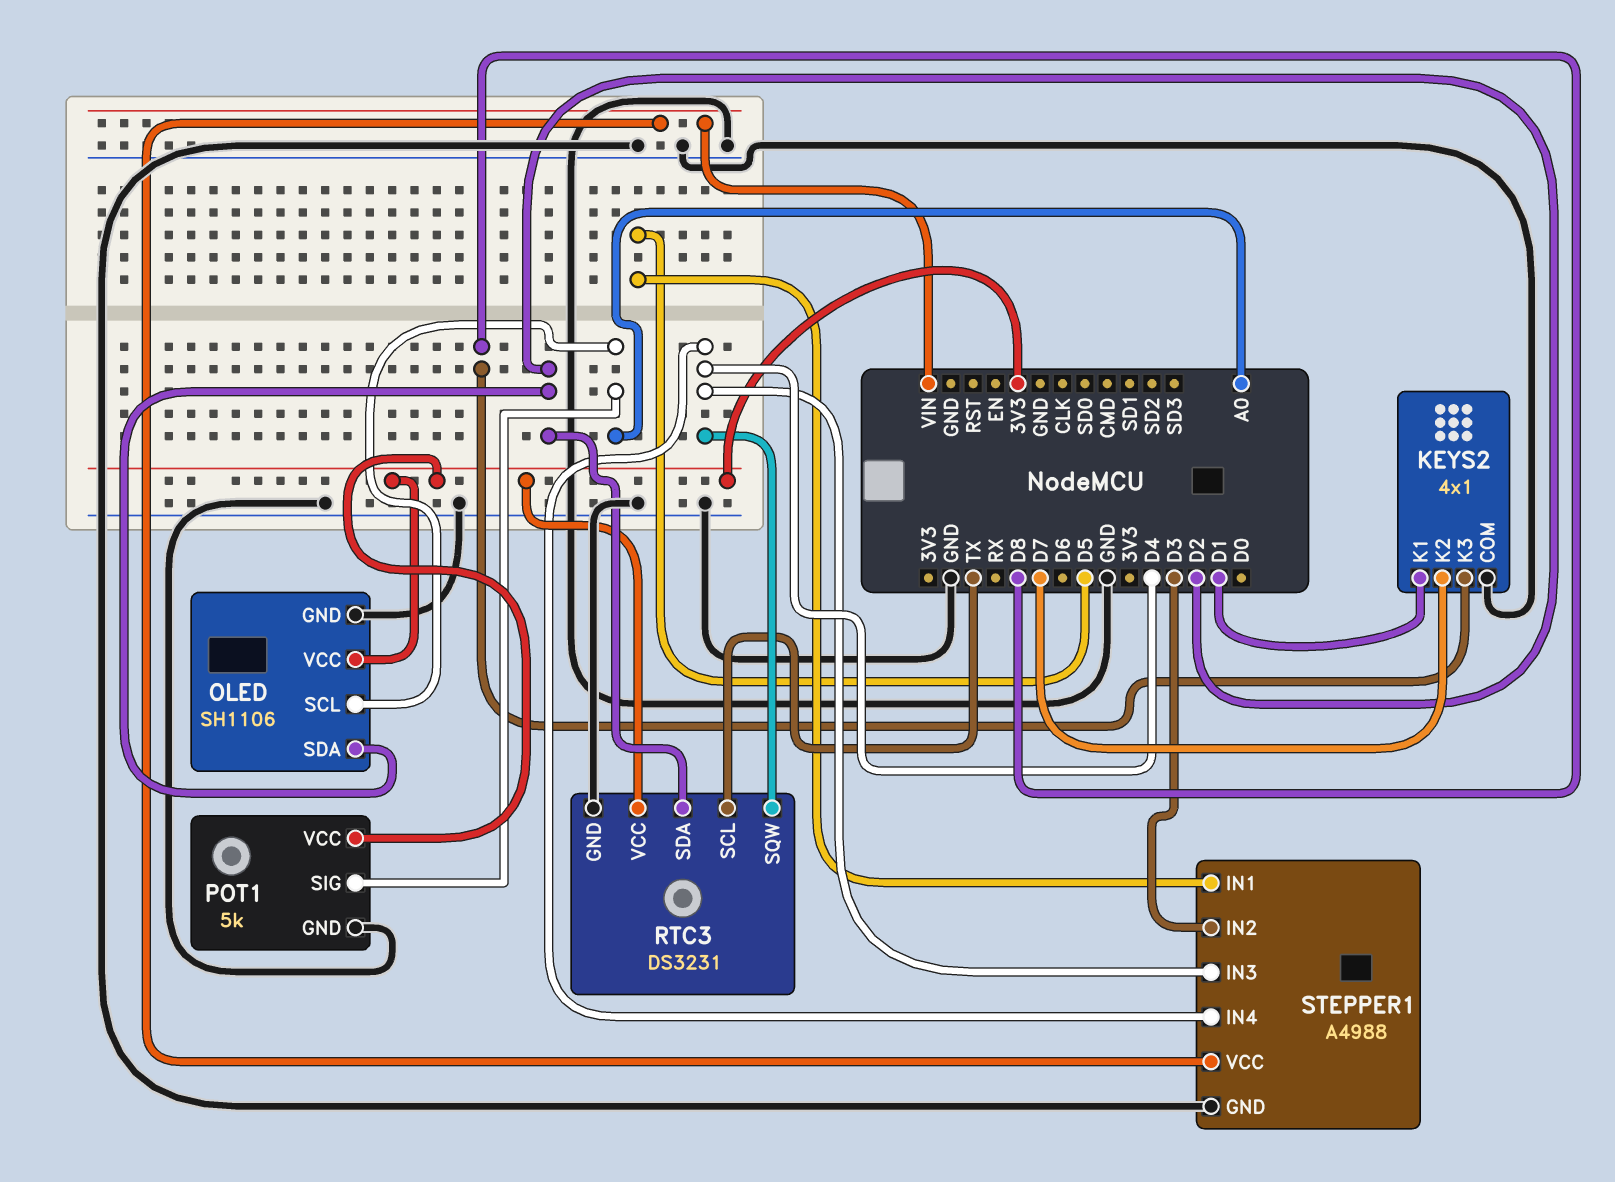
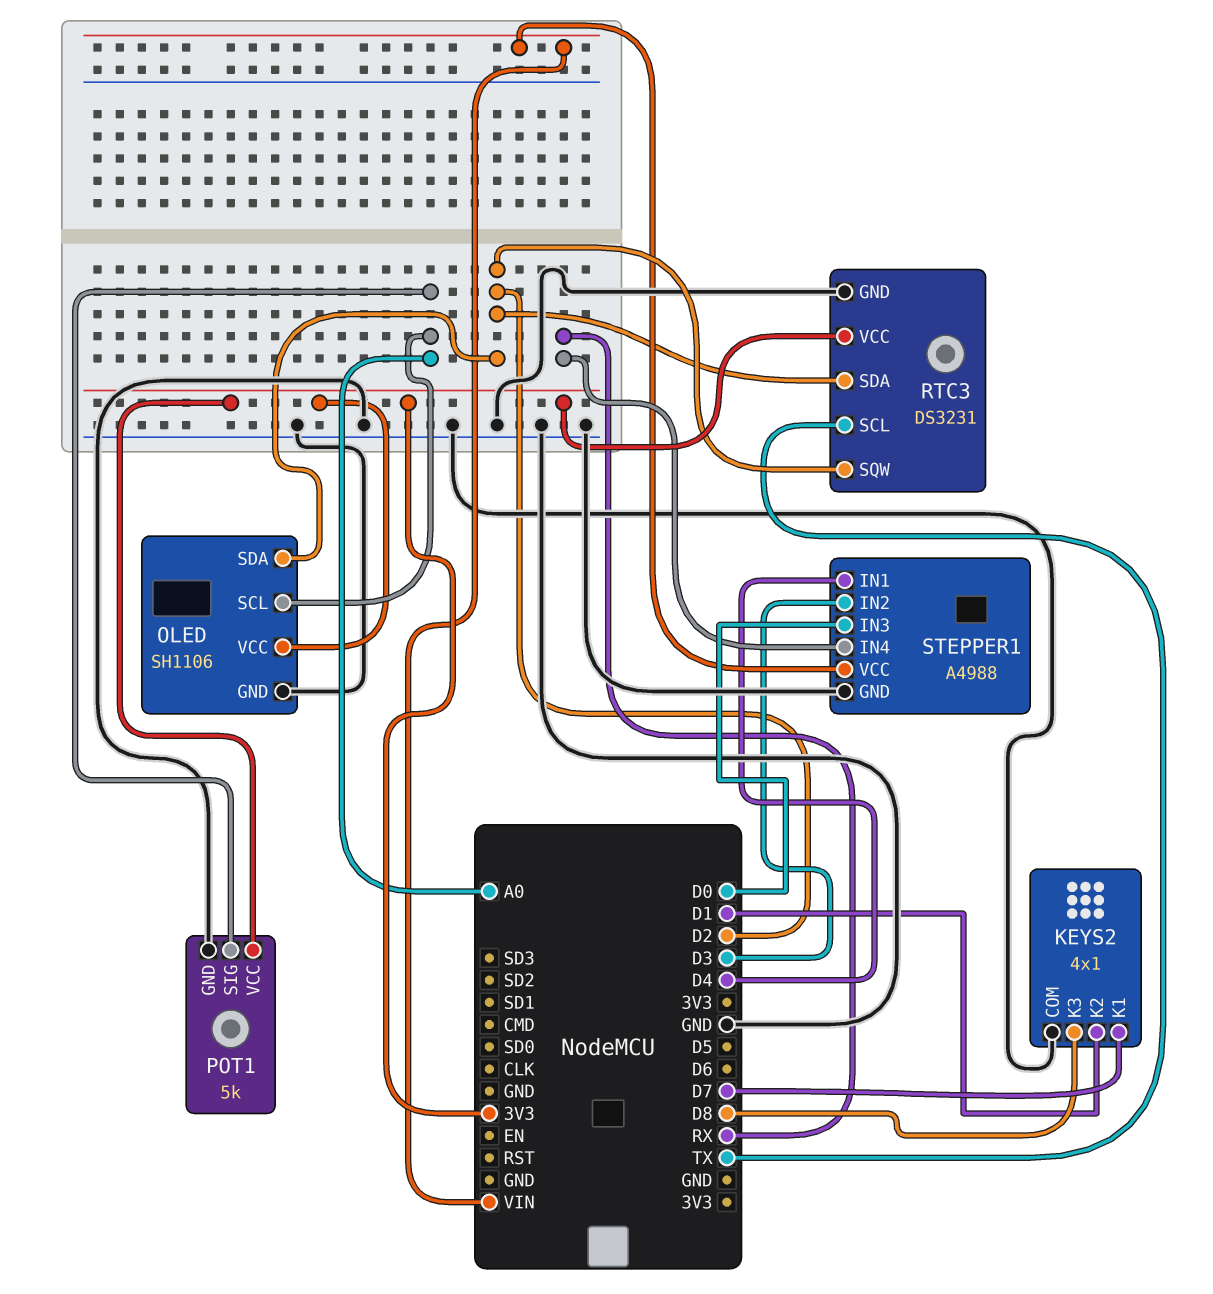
KEYS2 pin K1: D1 -> D7
KEYS2 pin K2: D7 -> D1
RTC3 pin SQW: D4 -> D2
STEPPER1 pin IN1: D5 -> D4
STEPPER1 pin IN3: D4 -> D0
STEPPER1 pin IN4: D4 -> RX

